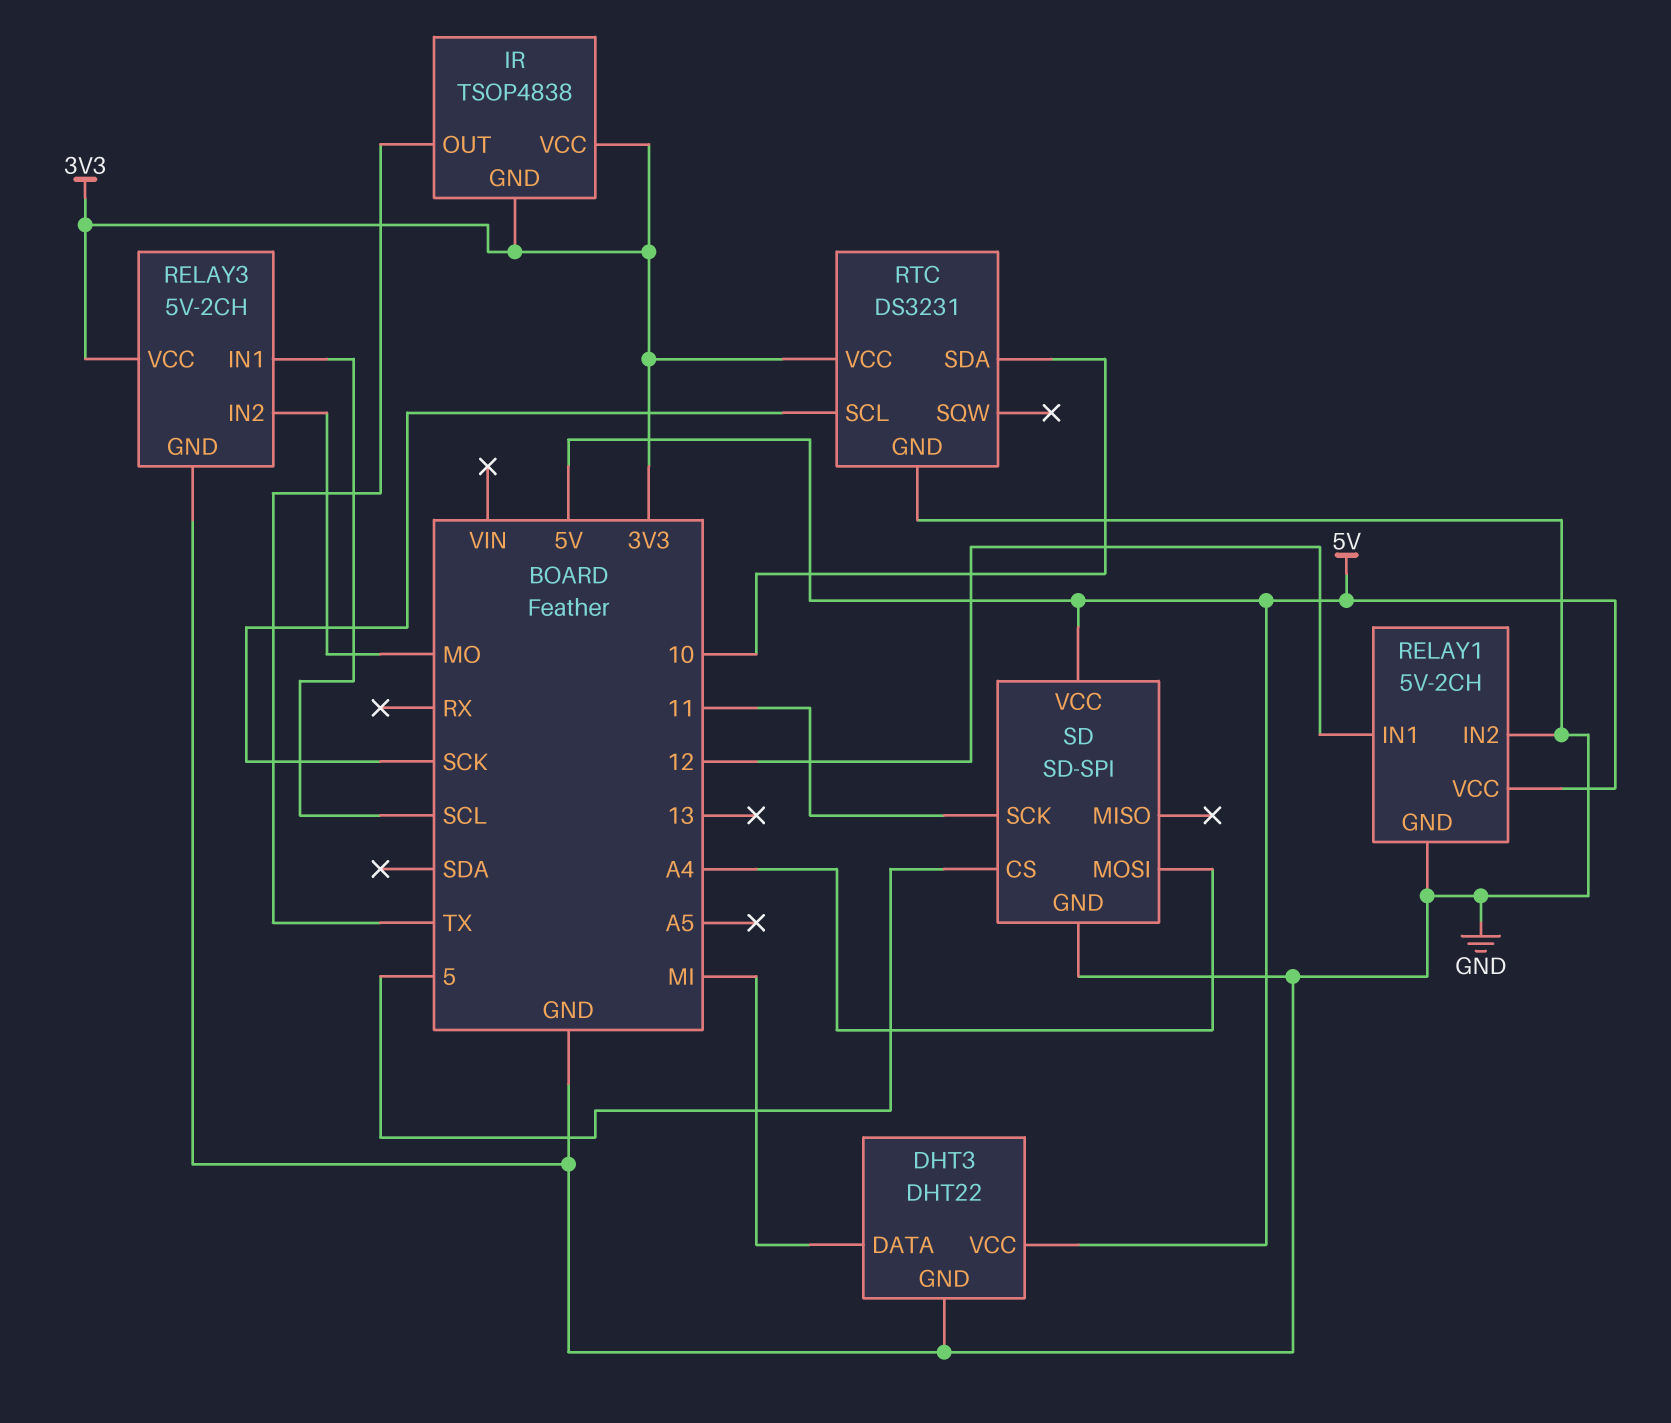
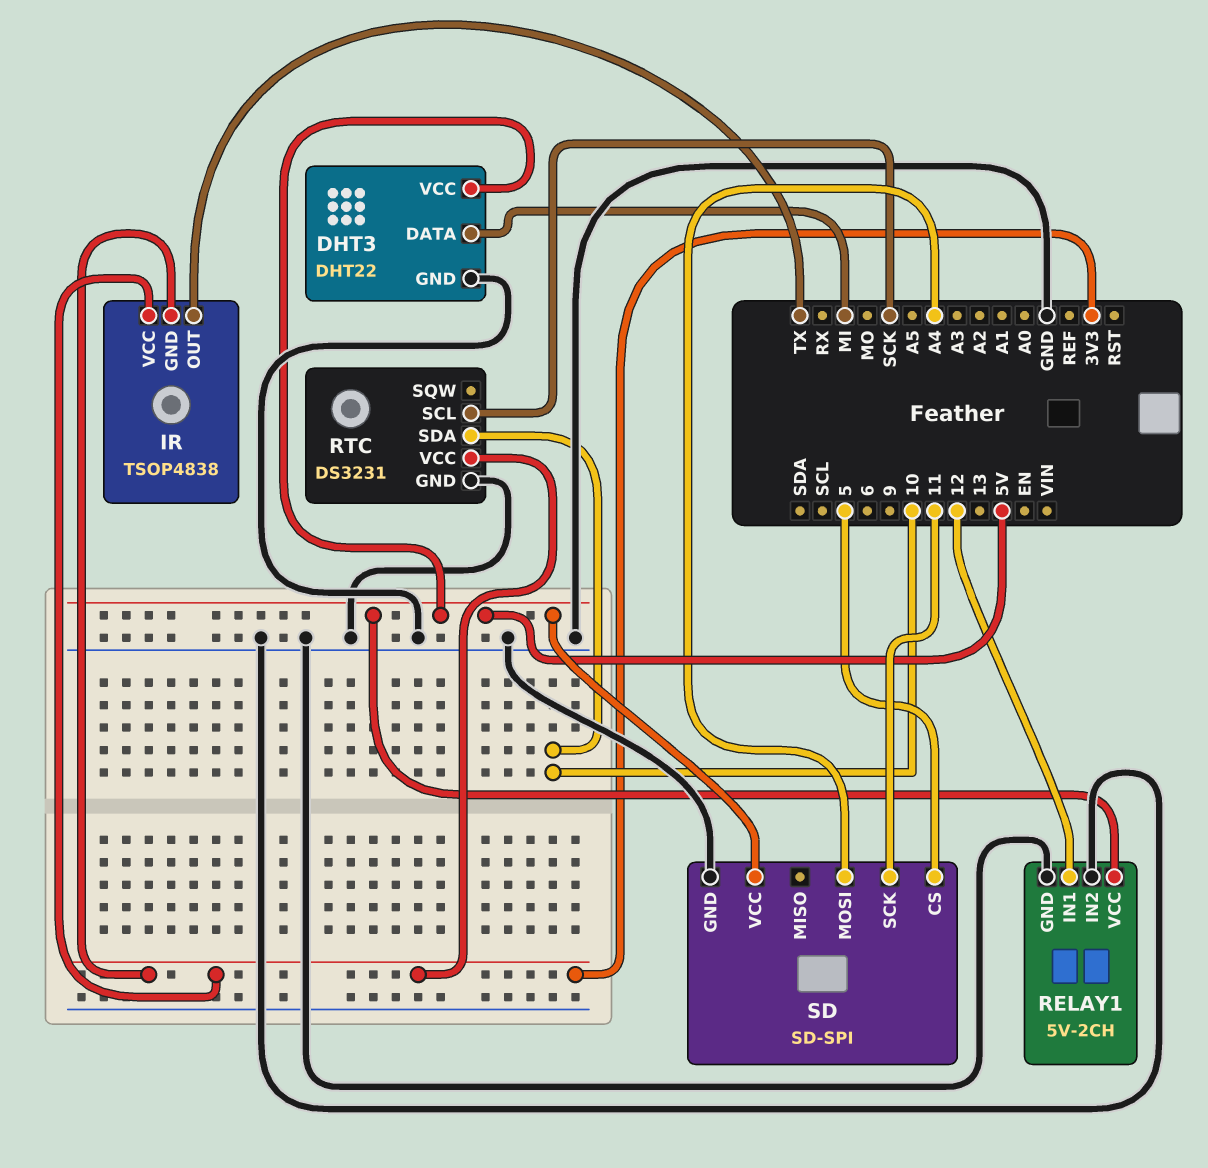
RELAY3: 5V-2CH -> none
RELAY3 pin GND: GND -> none
RELAY3 pin IN1: SCL -> none
RELAY3 pin IN2: MO -> none
RELAY3 pin VCC: 3V3 -> none

